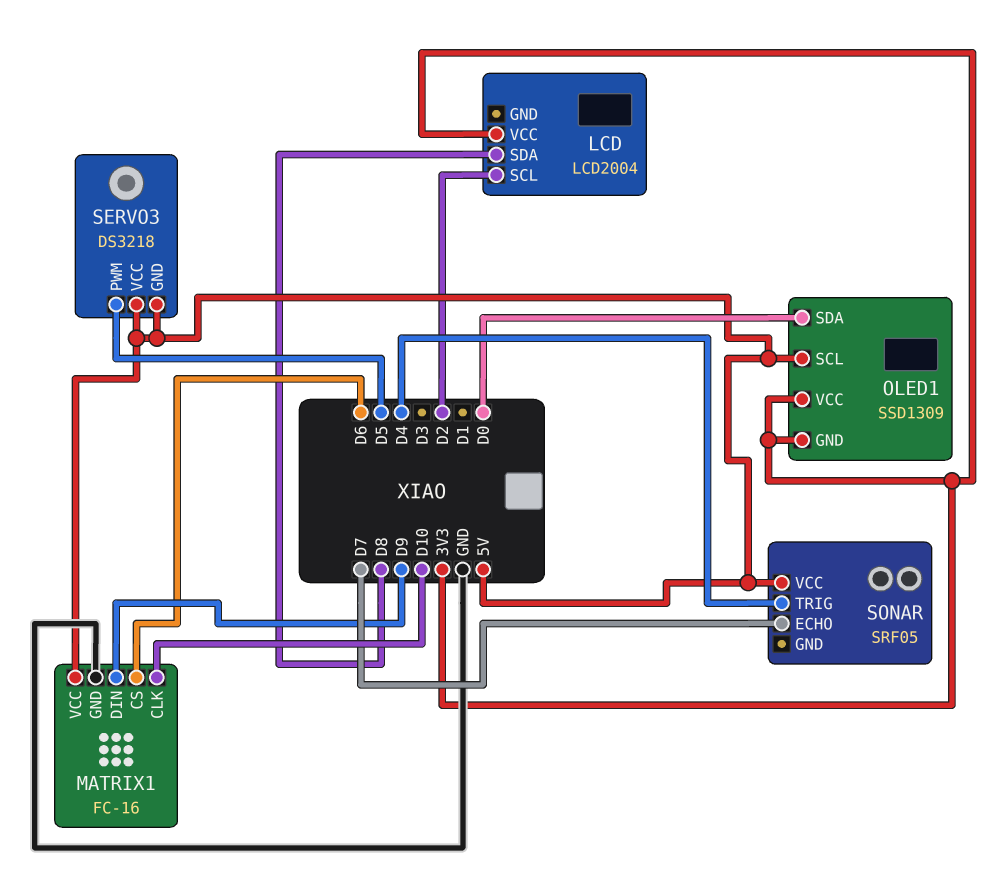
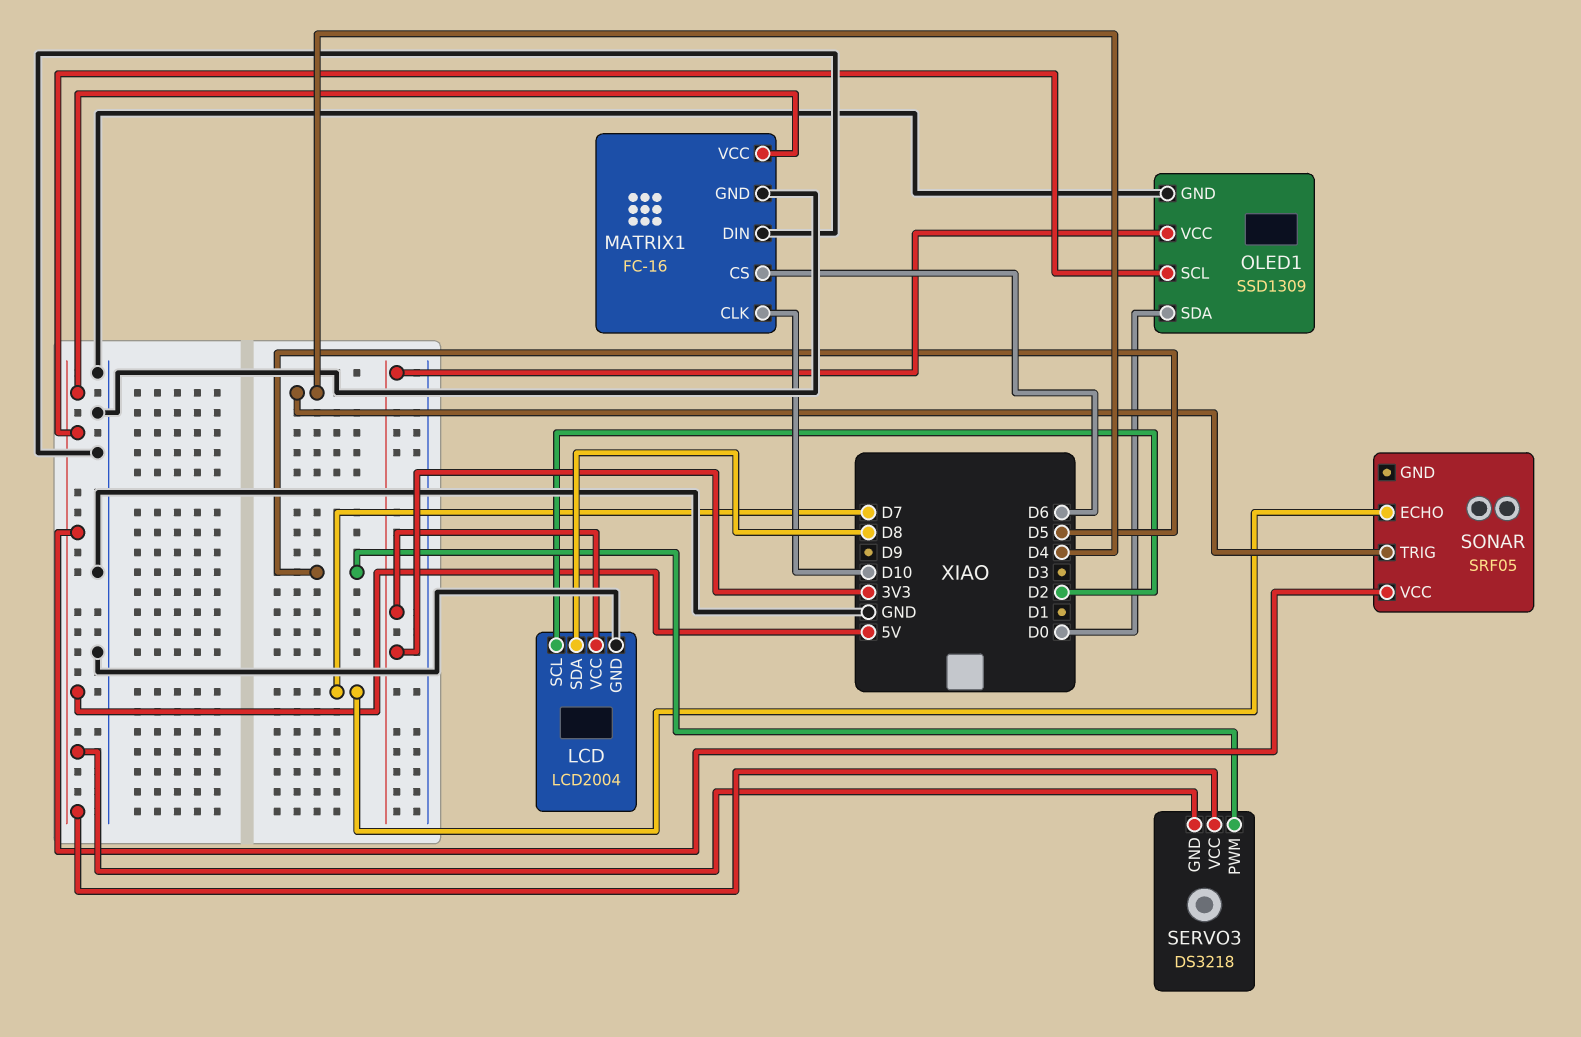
LCD pin GND: none -> GND
MATRIX1 pin DIN: D9 -> GND
OLED1 pin GND: 3V3 -> GND

